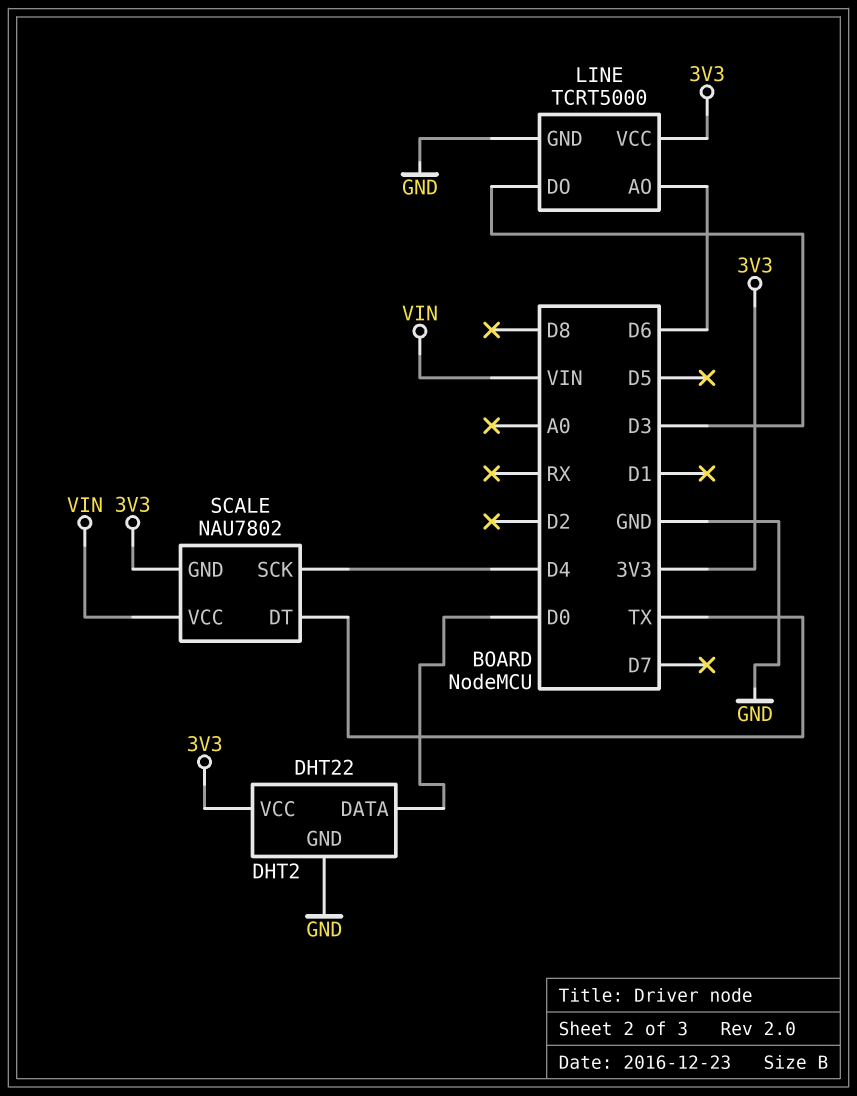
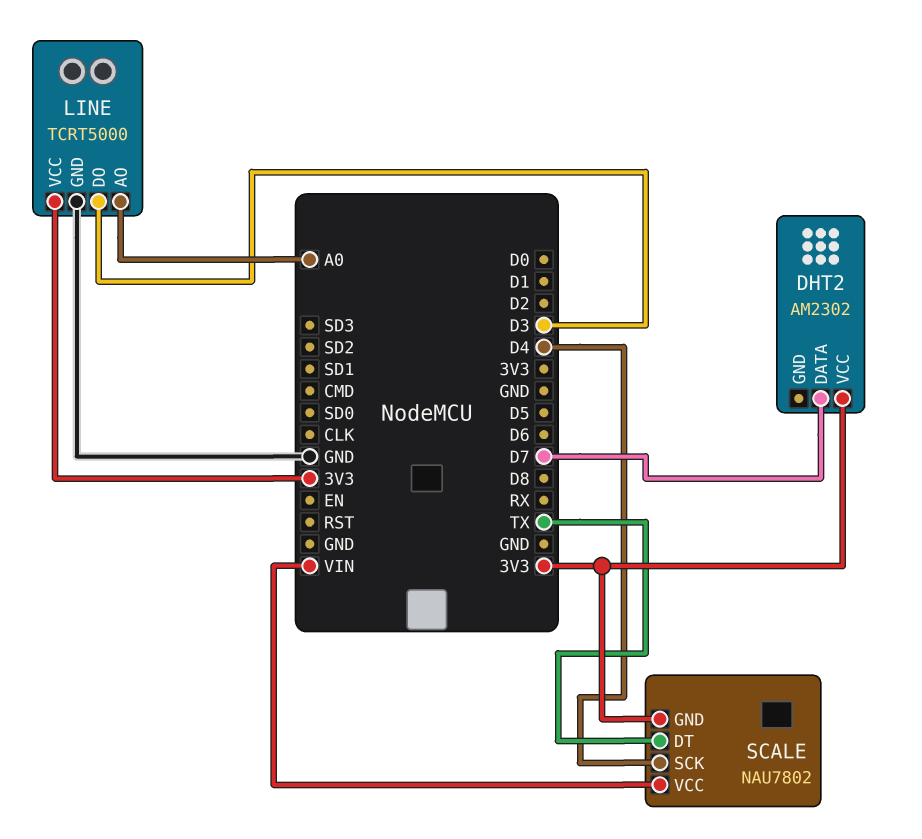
DHT2: DHT22 -> AM2302
DHT2 pin DATA: D0 -> D7
DHT2 pin GND: GND -> none
LINE pin AO: D6 -> A0

